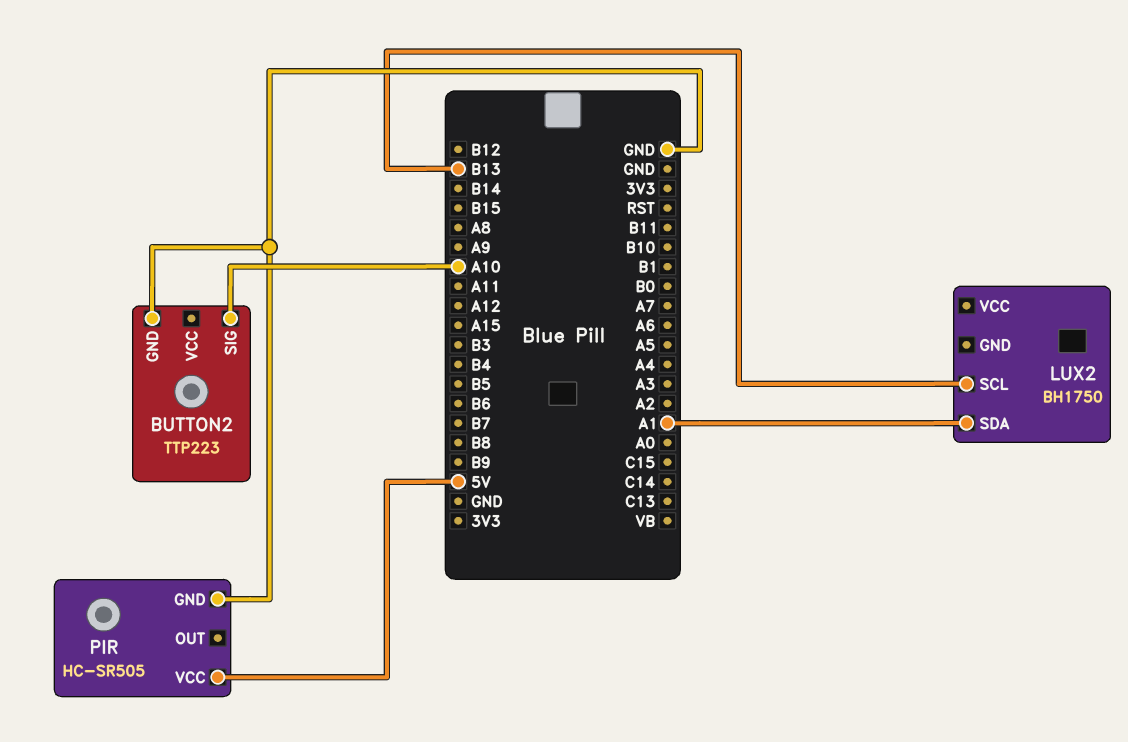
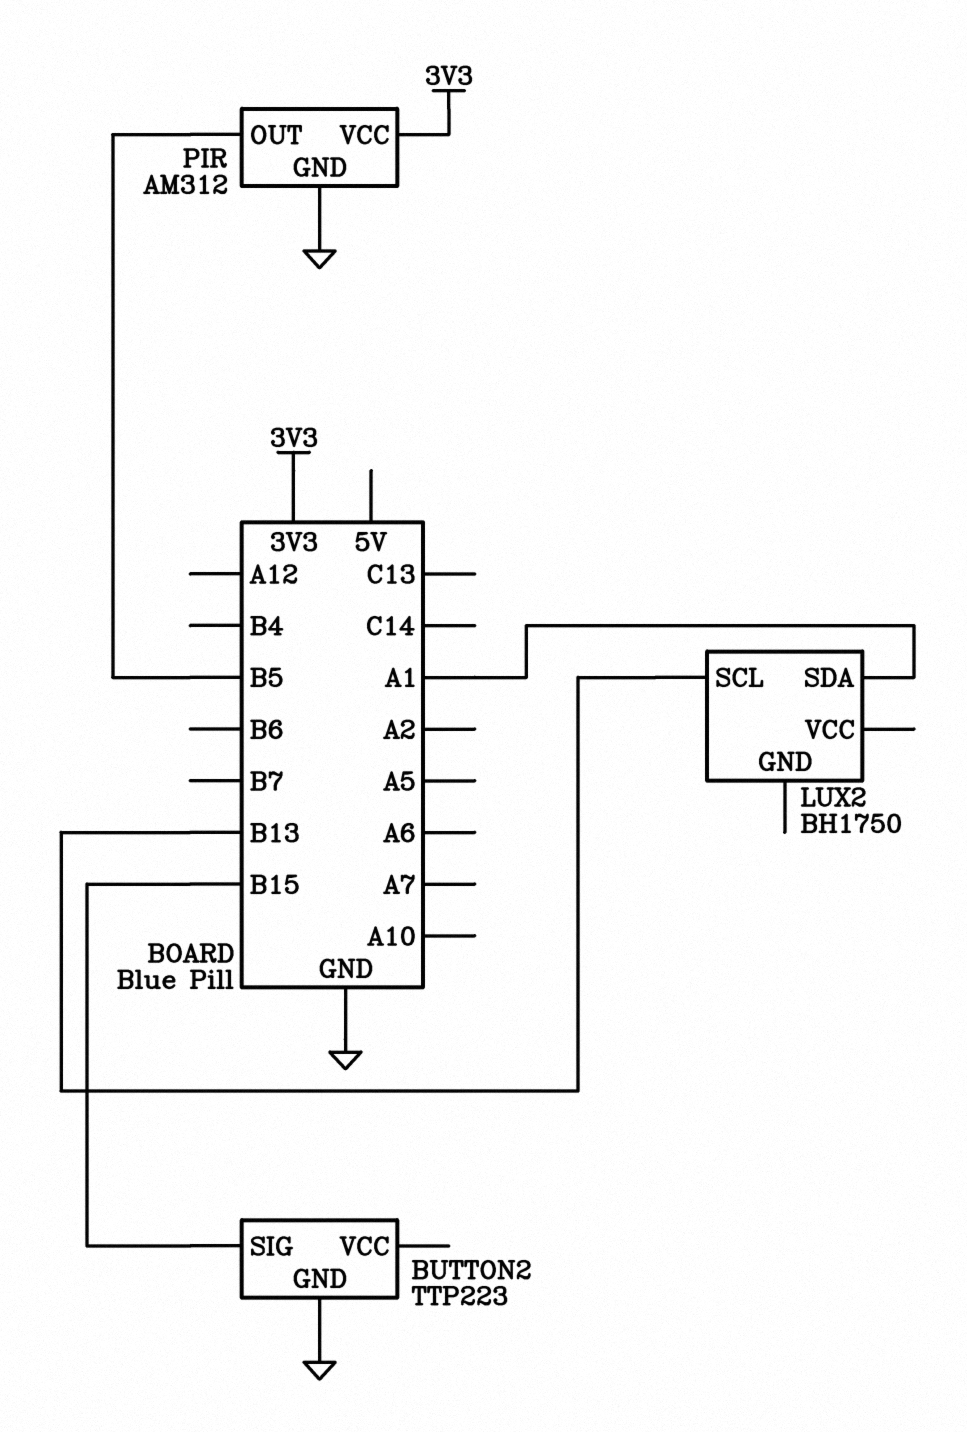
BUTTON2 pin SIG: A10 -> B15
PIR: HC-SR505 -> AM312
PIR pin OUT: none -> B5
PIR pin VCC: 5V -> 3V3

